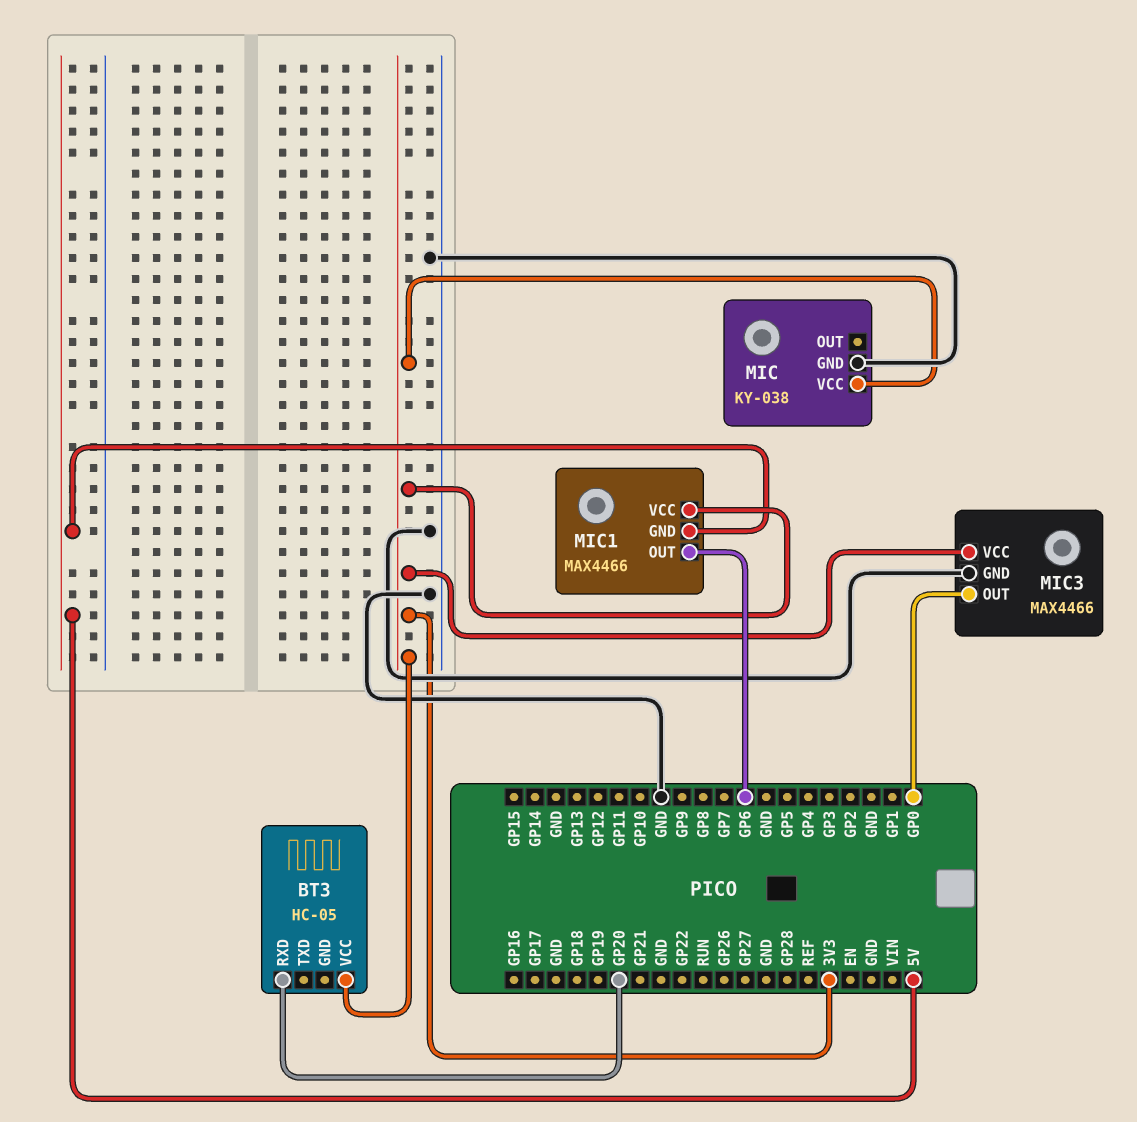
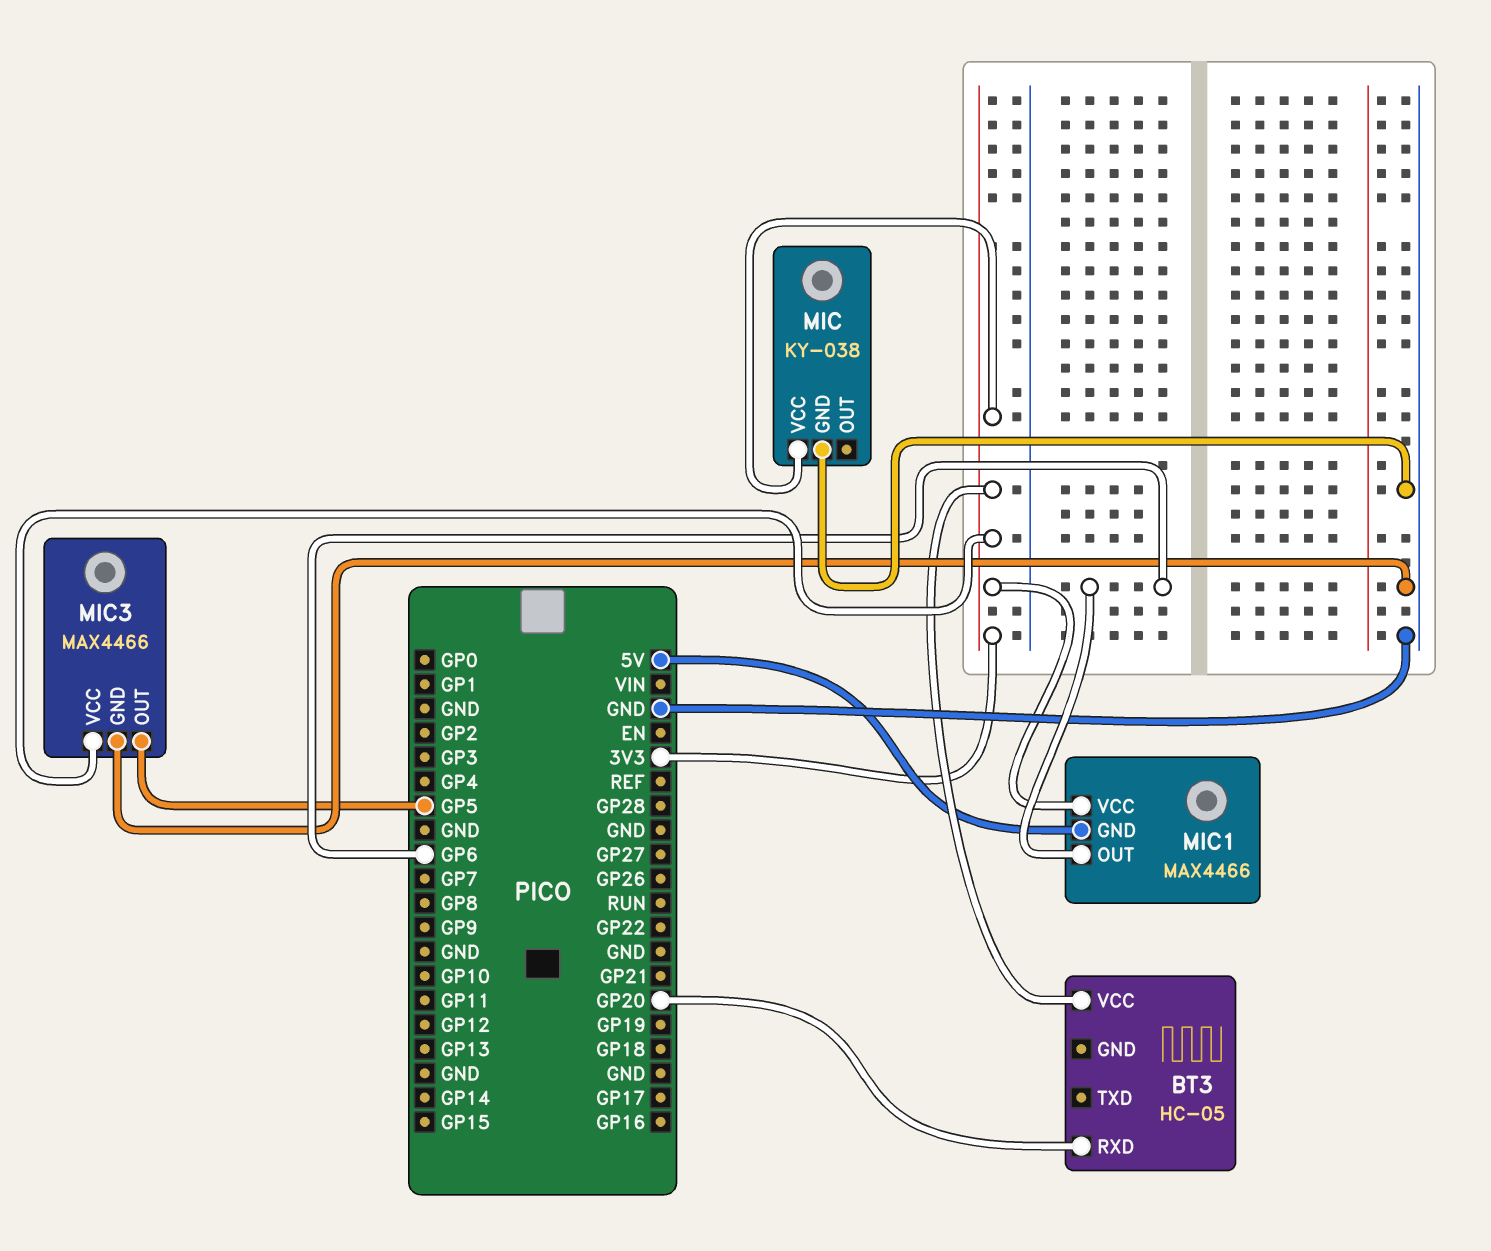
MIC3 pin OUT: GP0 -> GP5

